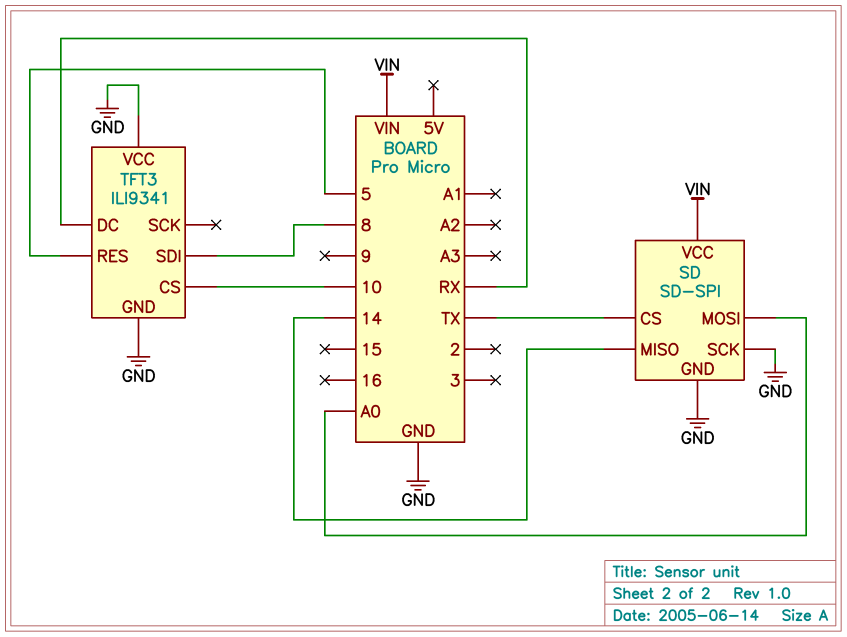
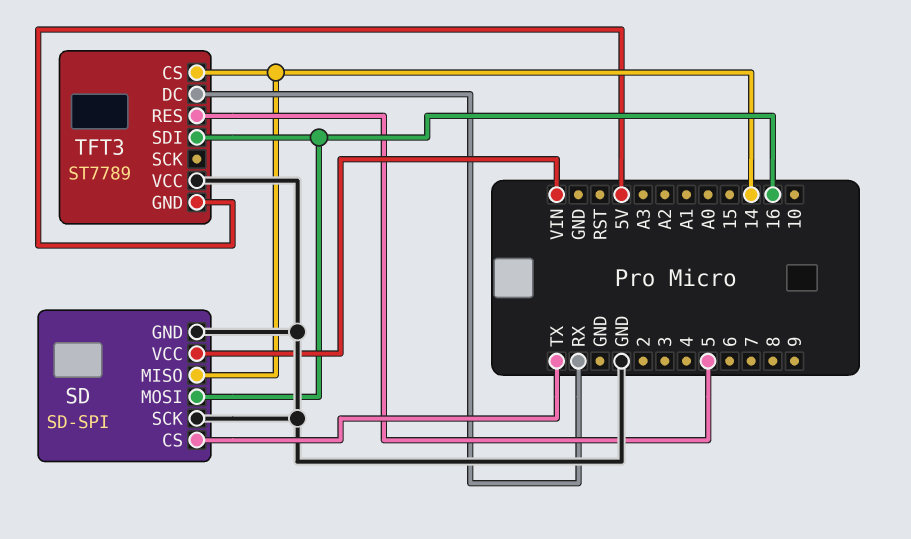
SD pin MOSI: A0 -> 16
TFT3: ILI9341 -> ST7789
TFT3 pin CS: 10 -> 14
TFT3 pin GND: GND -> 5V
TFT3 pin SDI: 8 -> 16

